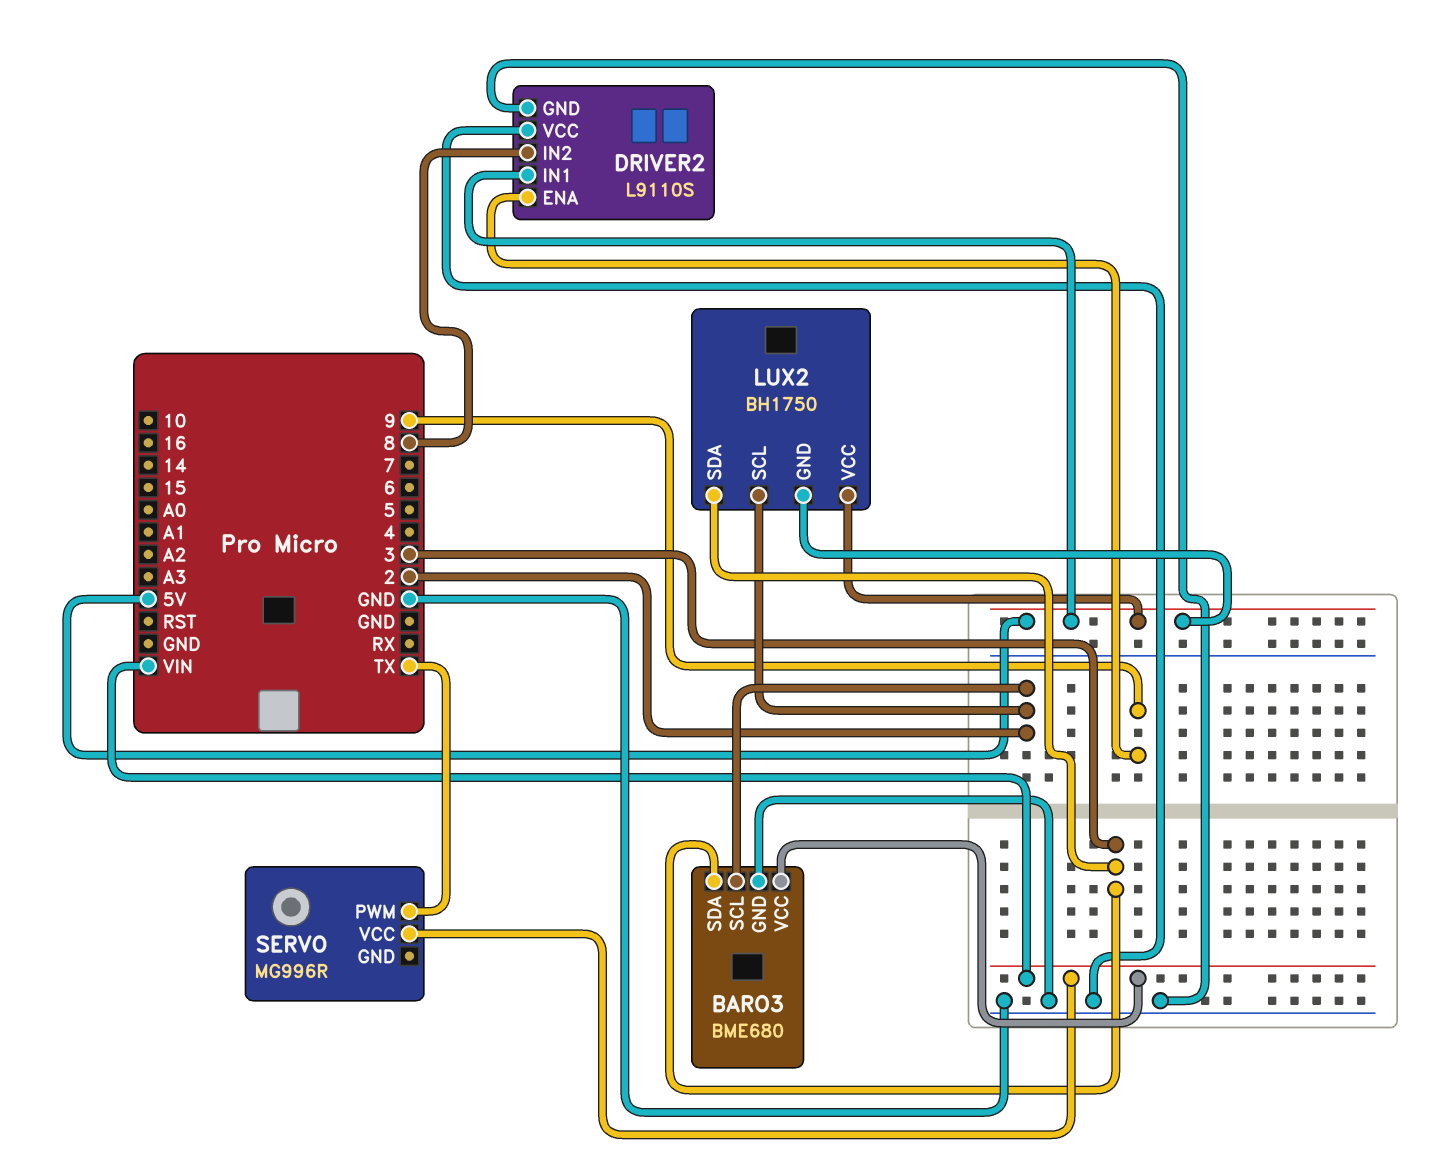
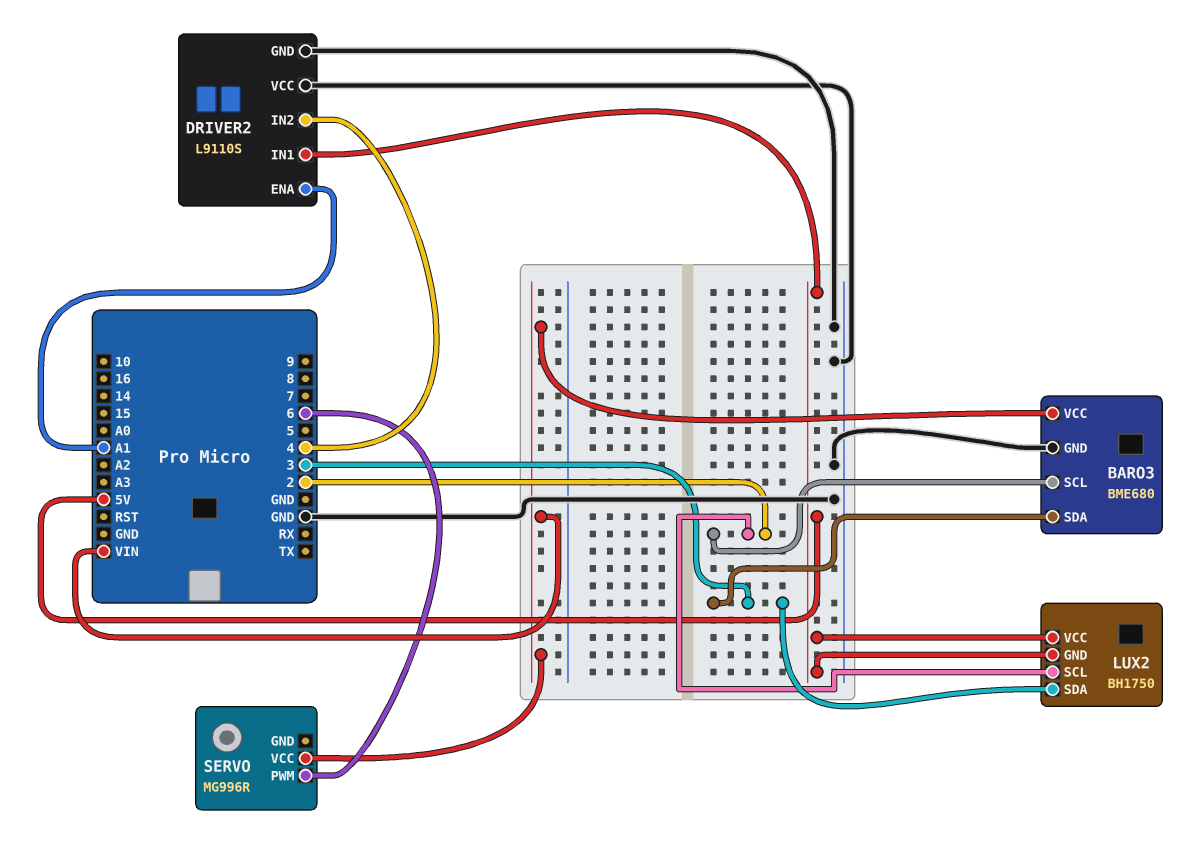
DRIVER2 pin ENA: 9 -> A1
DRIVER2 pin IN2: 8 -> 4
SERVO pin PWM: TX -> 6

